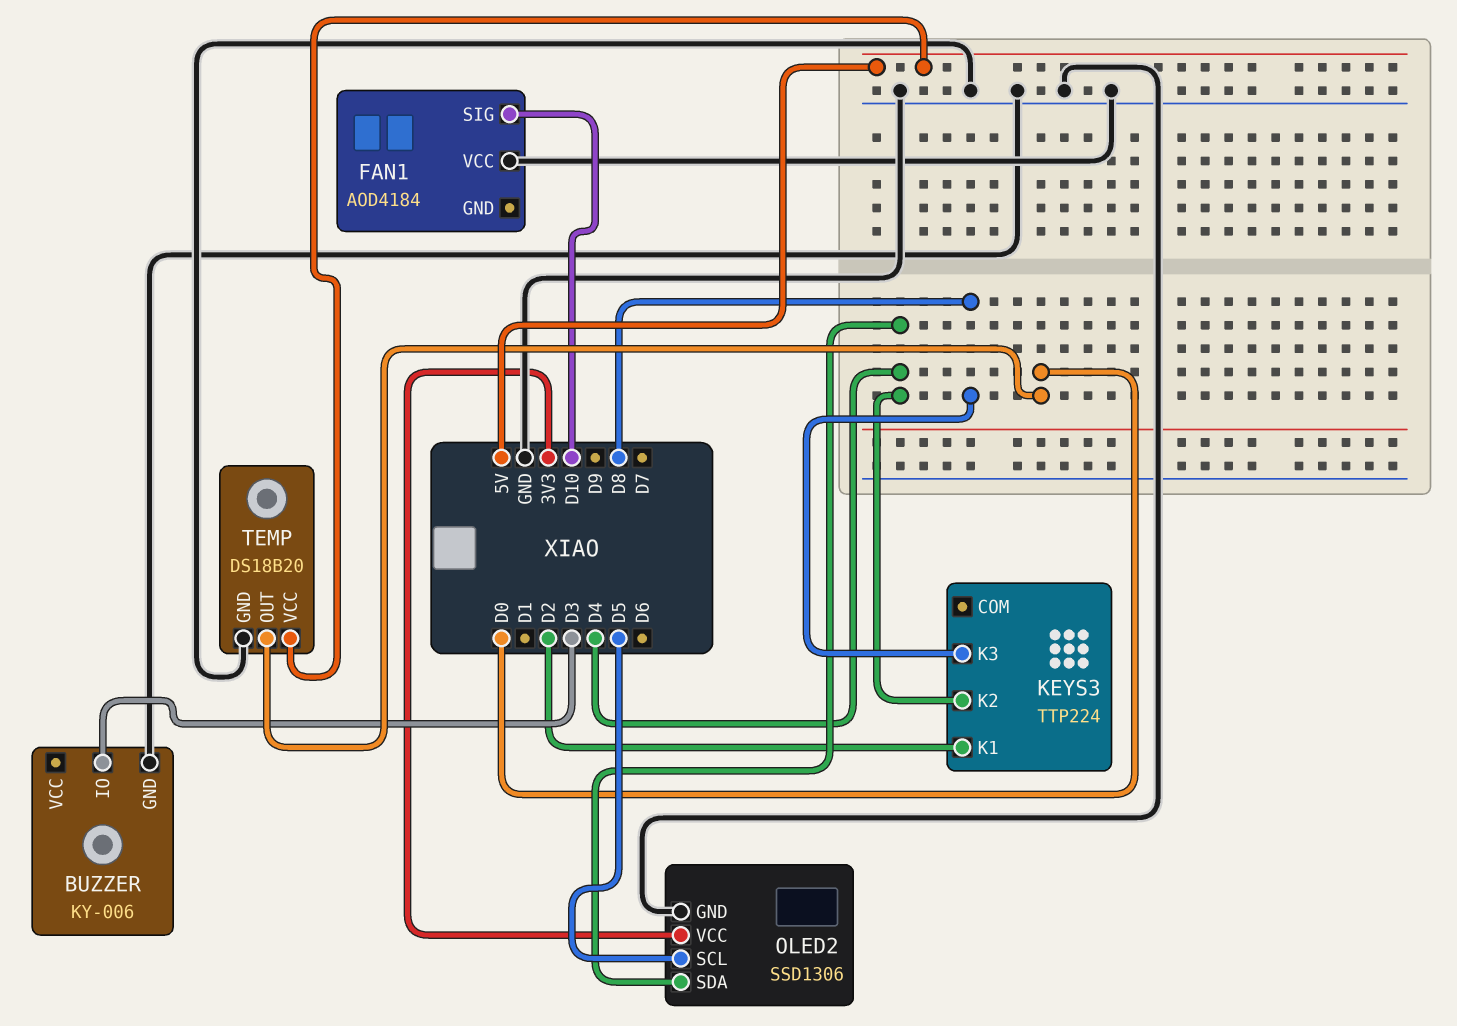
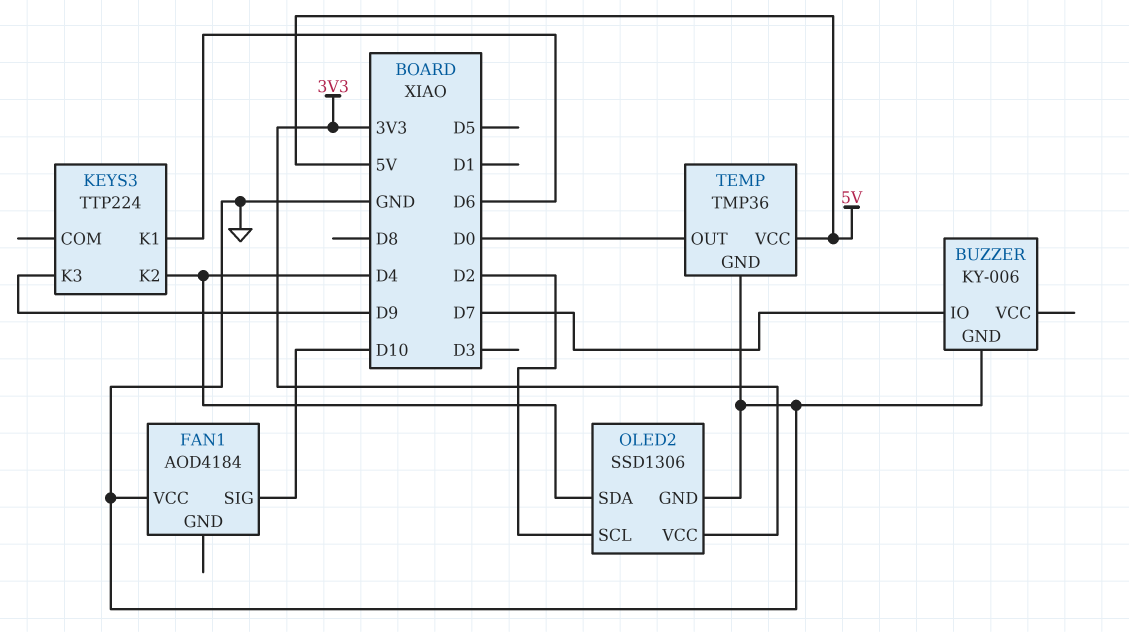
BUZZER pin IO: D3 -> D7
KEYS3 pin K1: D2 -> D6
KEYS3 pin K3: D8 -> D9
OLED2 pin SCL: D5 -> D2
TEMP: DS18B20 -> TMP36

